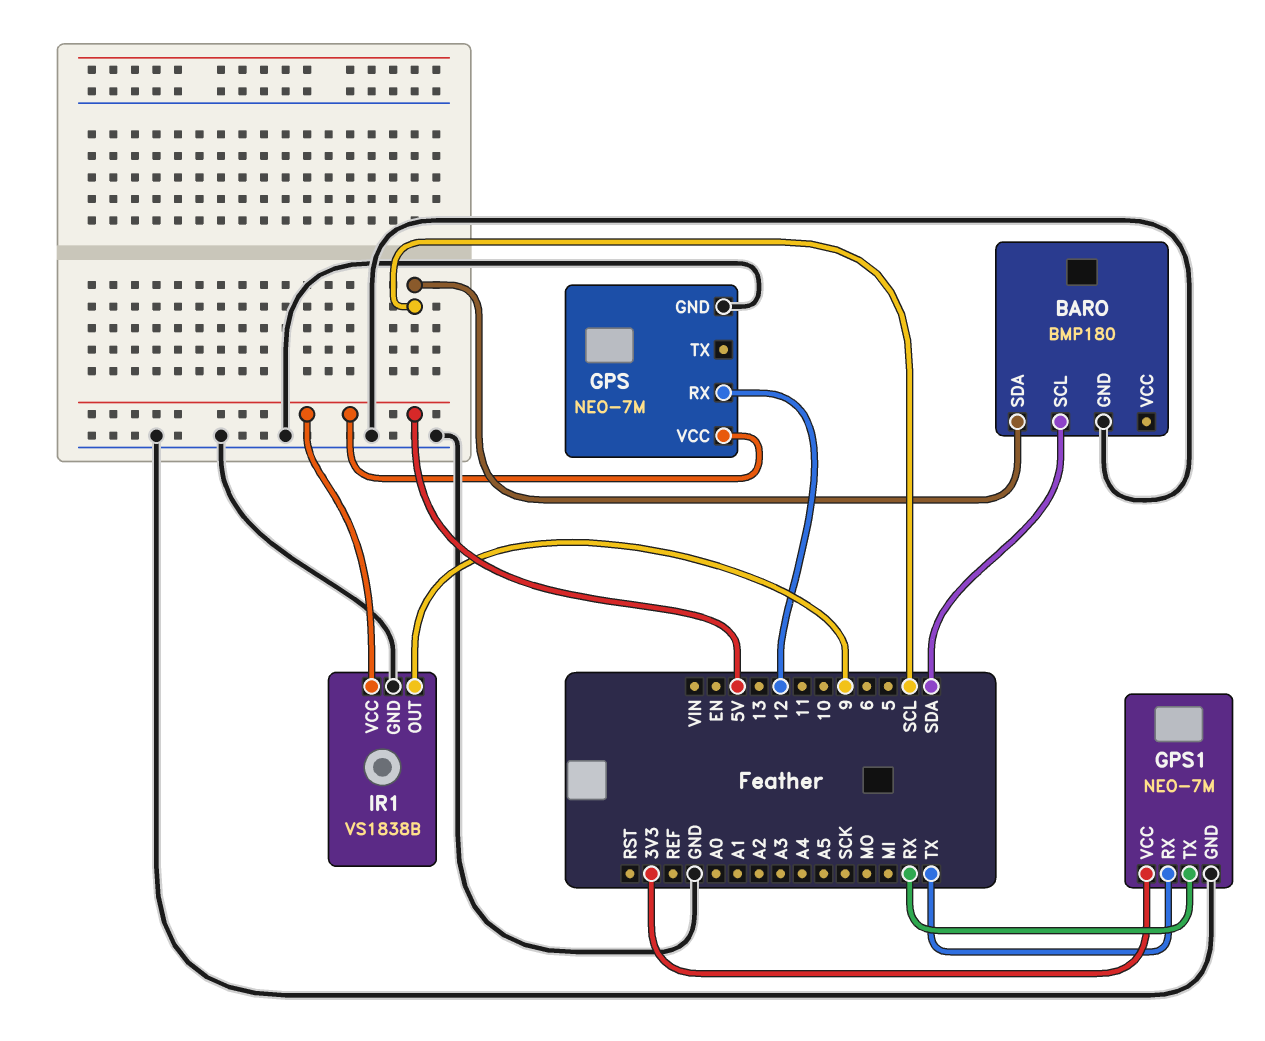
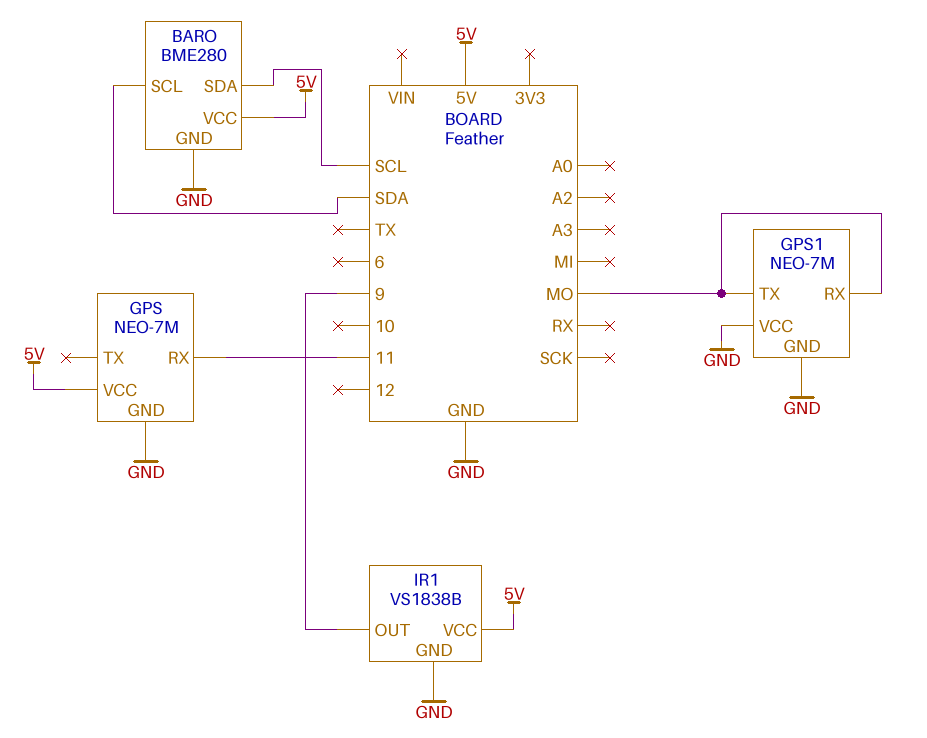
BARO: BMP180 -> BME280
BARO pin VCC: none -> 5V
GPS pin RX: 12 -> 11
GPS1 pin RX: TX -> MO
GPS1 pin TX: RX -> MO
GPS1 pin VCC: 3V3 -> GND

